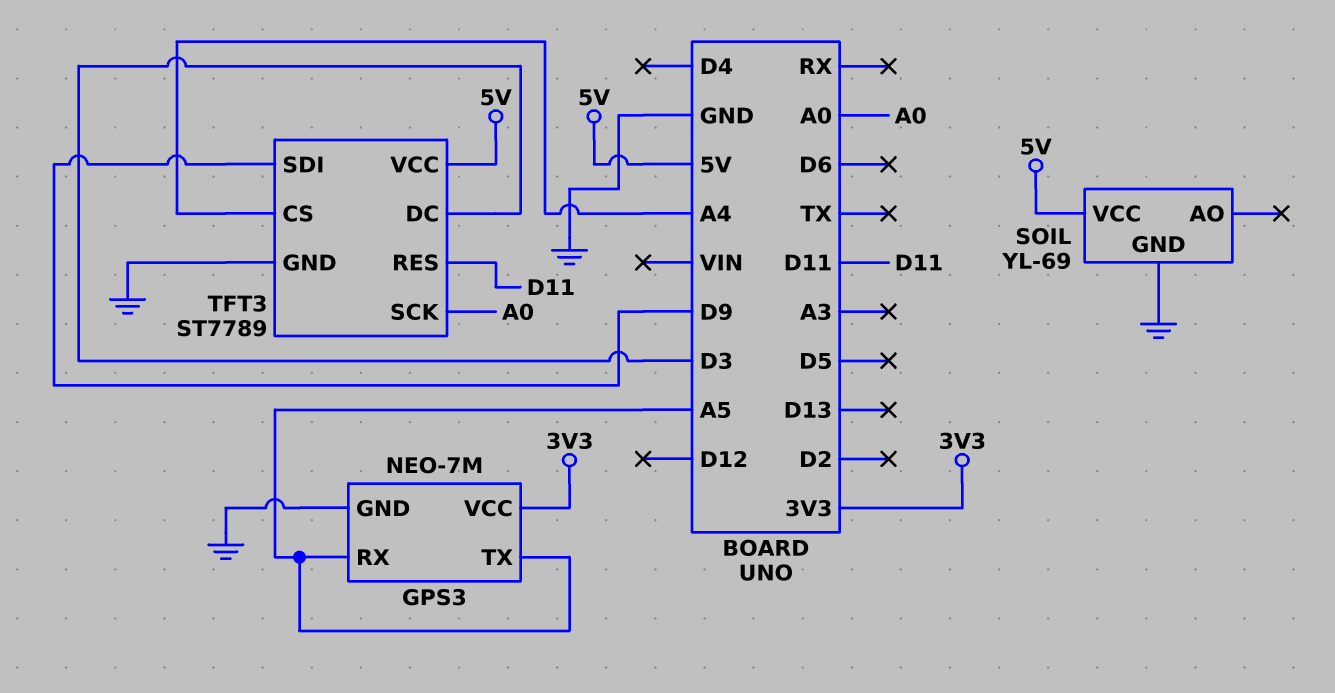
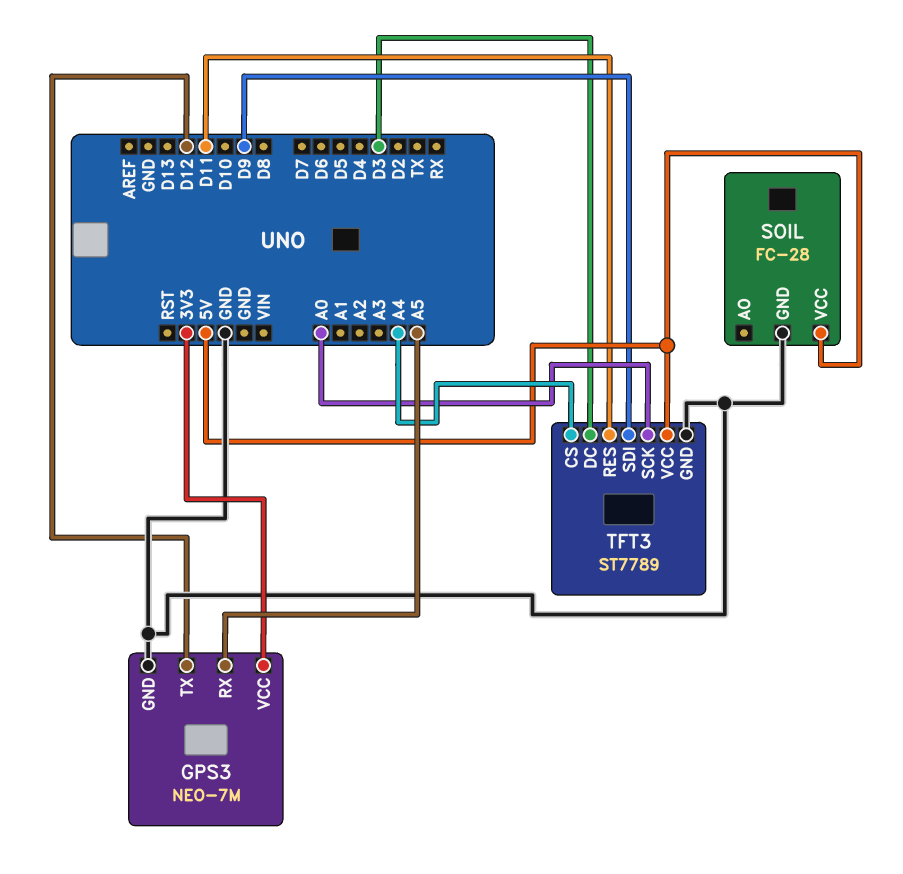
GPS3 pin TX: A5 -> D12
SOIL: YL-69 -> FC-28

